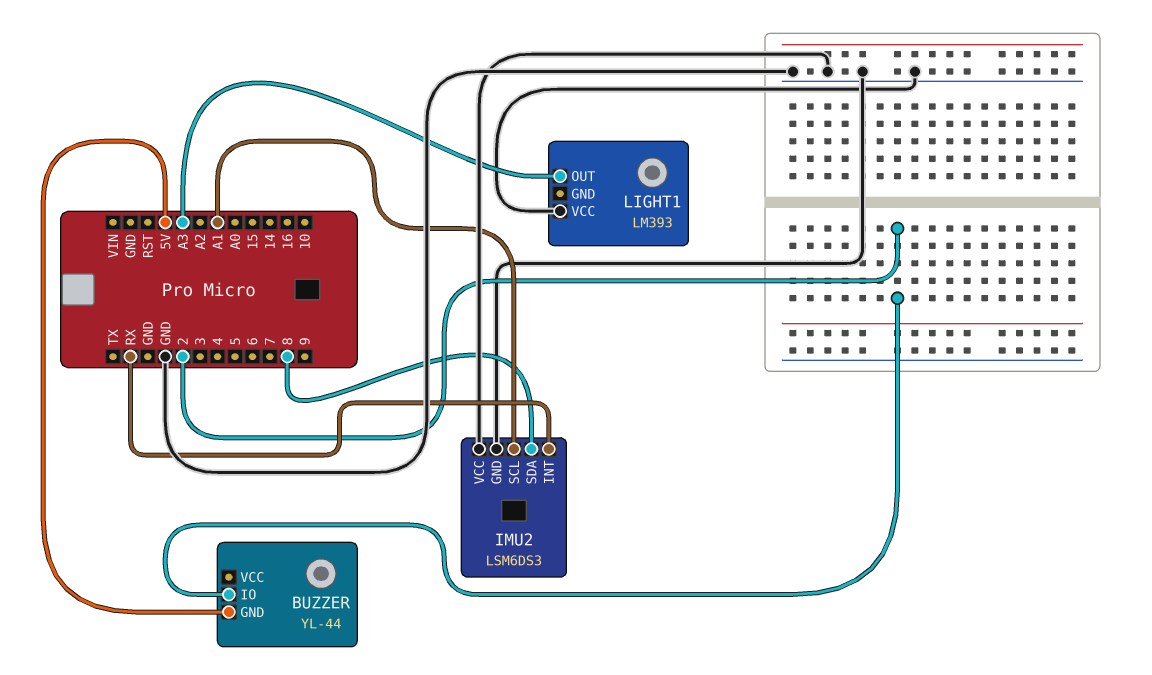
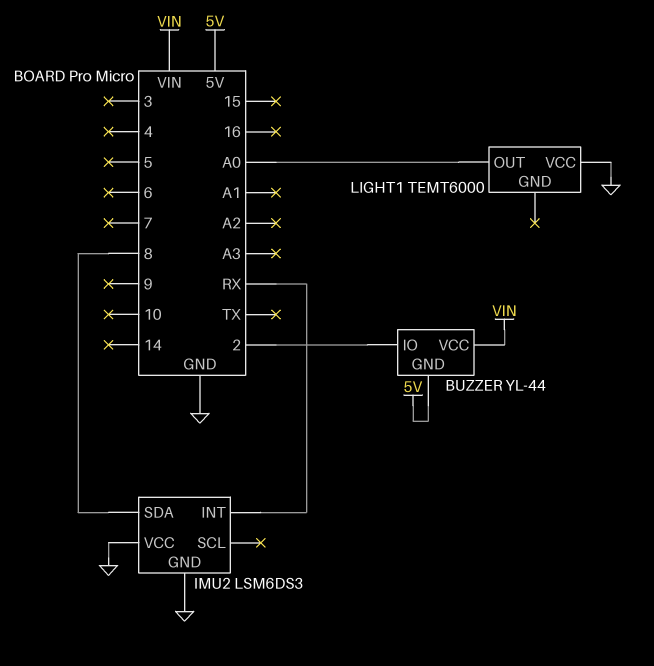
BUZZER pin VCC: none -> VIN
IMU2 pin SCL: A1 -> none
LIGHT1: LM393 -> TEMT6000
LIGHT1 pin OUT: A3 -> A0

